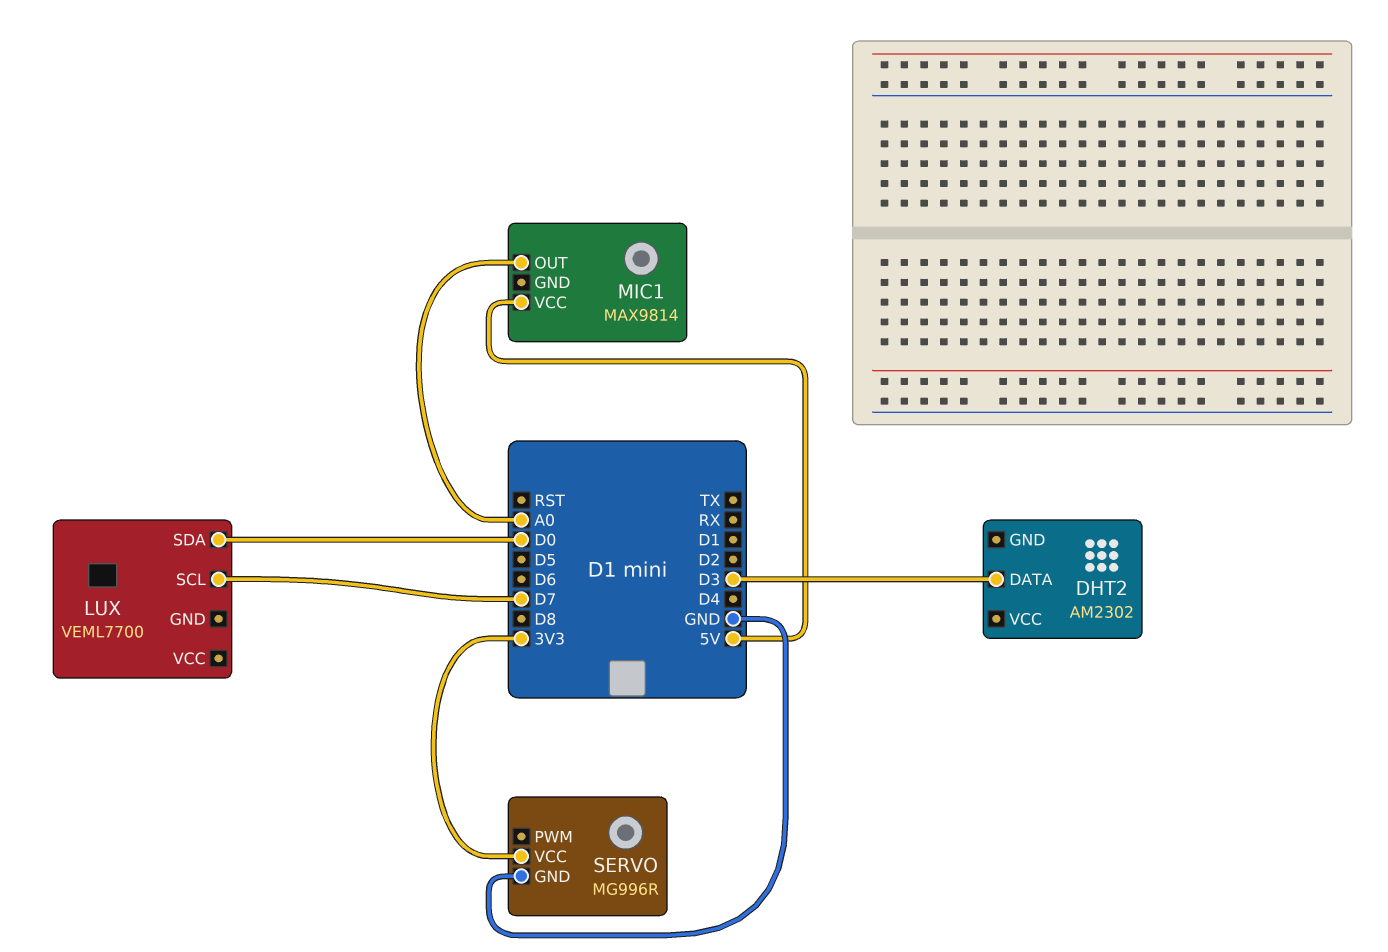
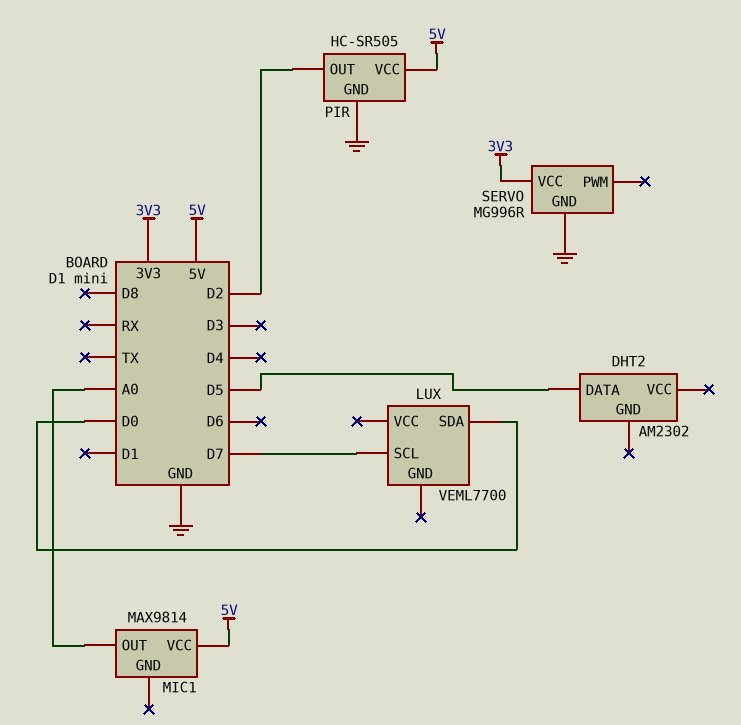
DHT2 pin DATA: D3 -> D5
PIR: none -> HC-SR505
PIR pin GND: none -> GND
PIR pin OUT: none -> D2
PIR pin VCC: none -> 5V

